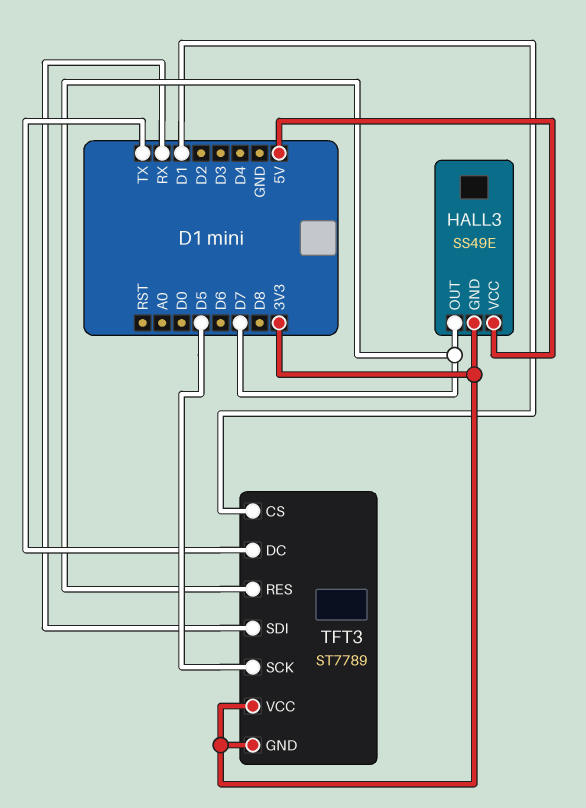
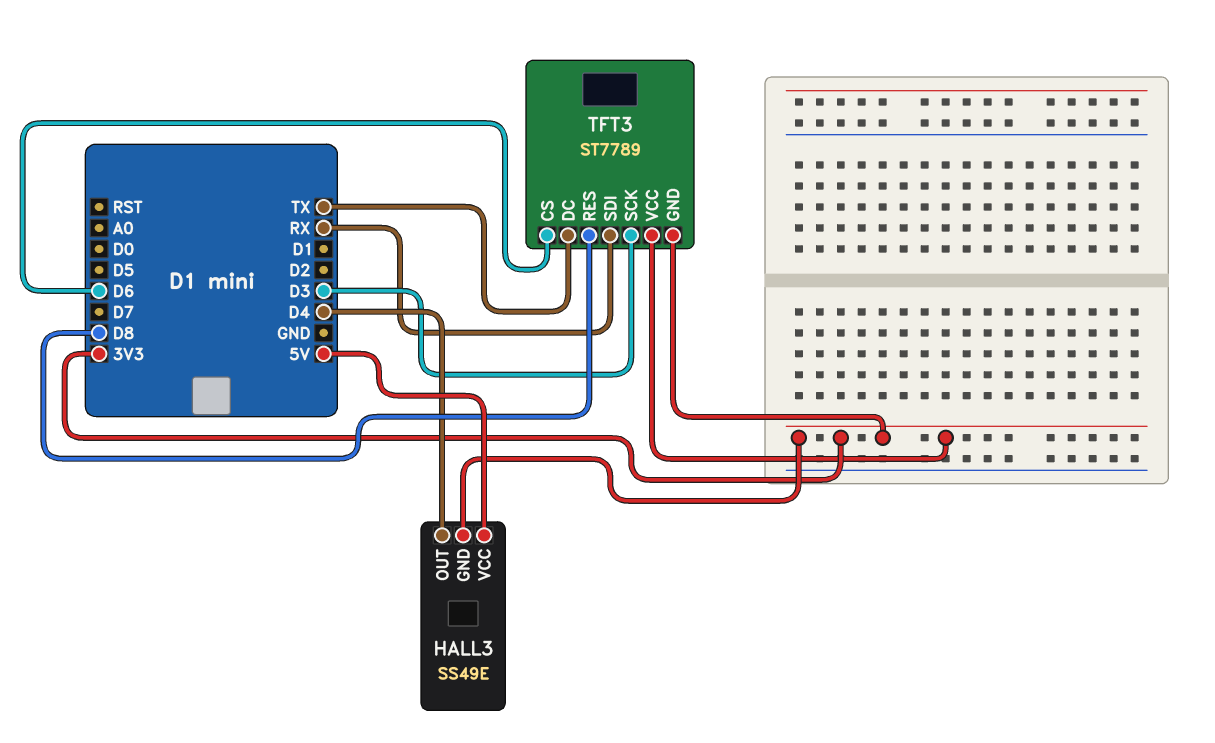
HALL3 pin OUT: D7 -> D4
TFT3 pin CS: D1 -> D6
TFT3 pin RES: D7 -> D8
TFT3 pin SCK: D5 -> D3

